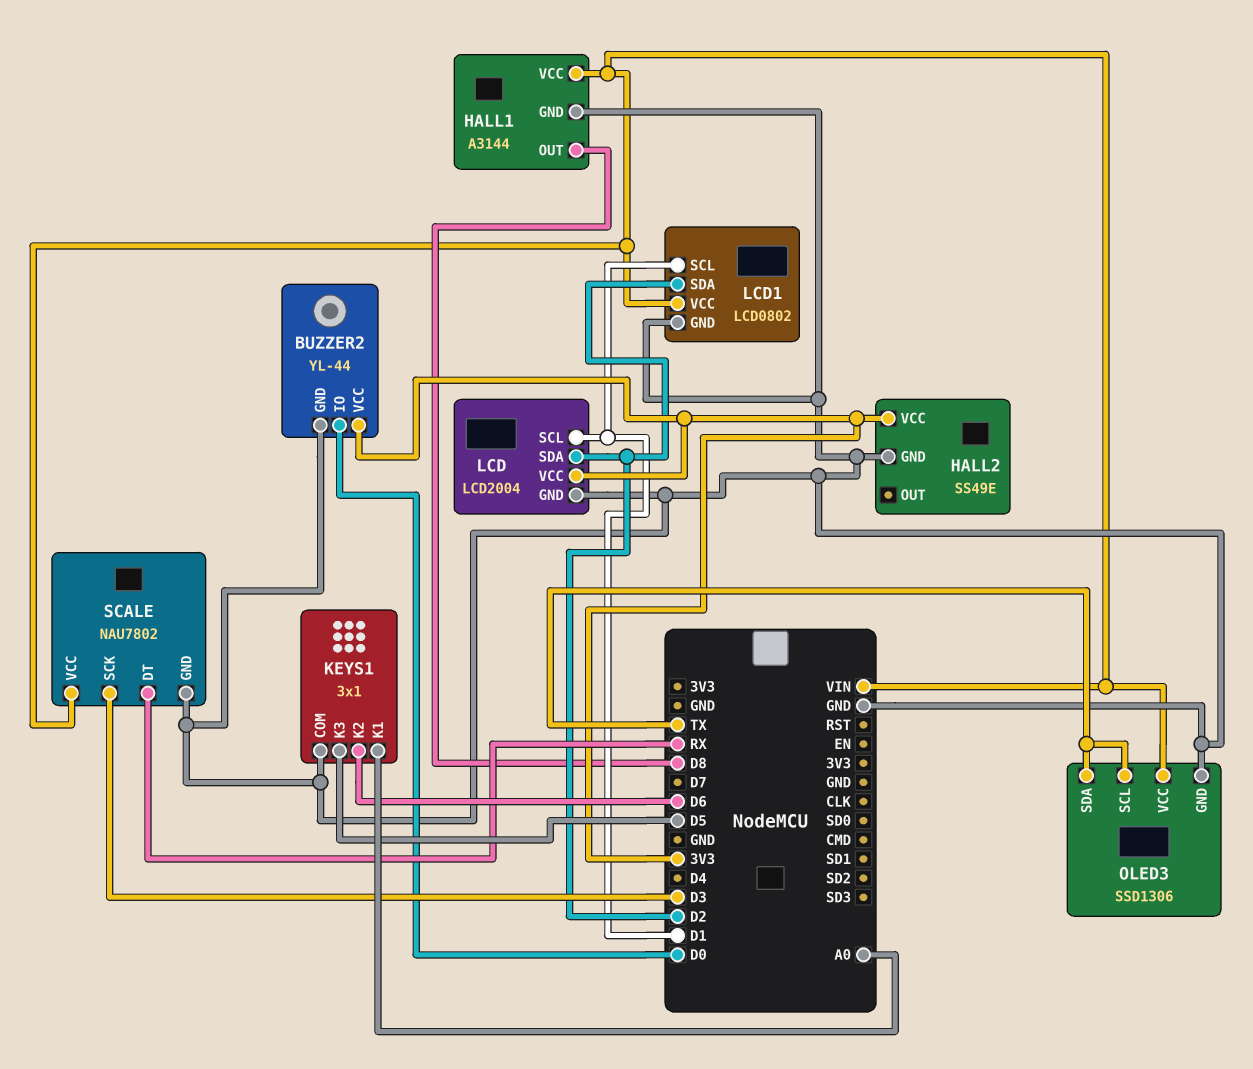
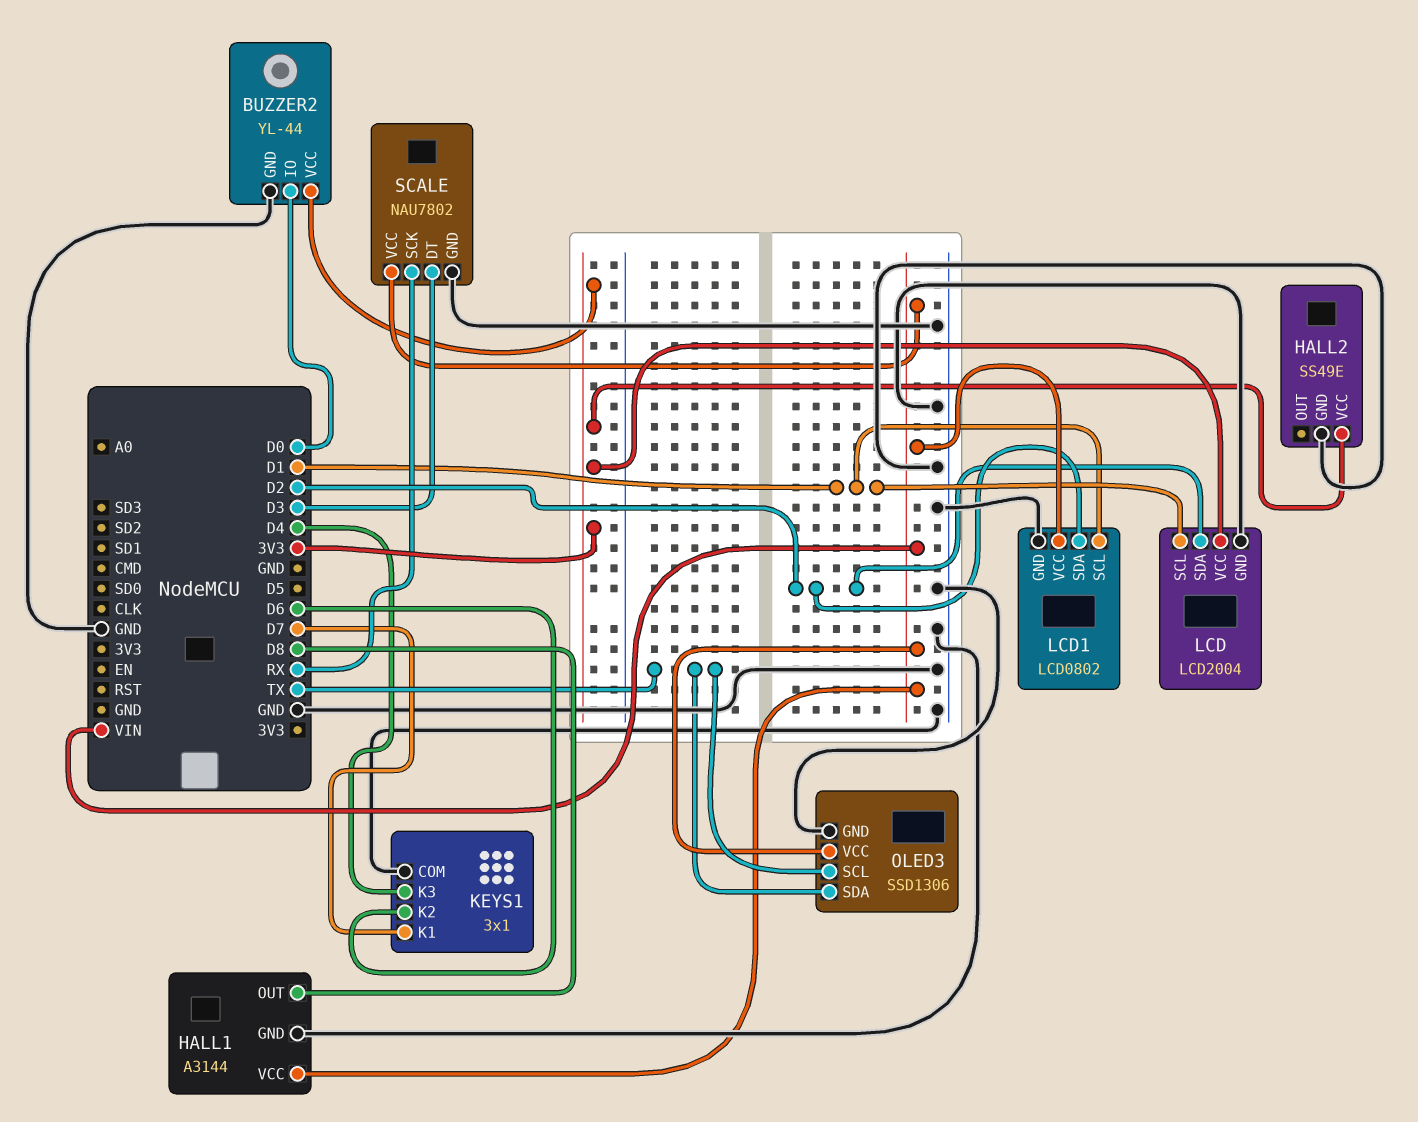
KEYS1 pin K1: A0 -> D7
KEYS1 pin K3: D5 -> D4
SCALE pin DT: RX -> D3
SCALE pin SCK: D3 -> RX

